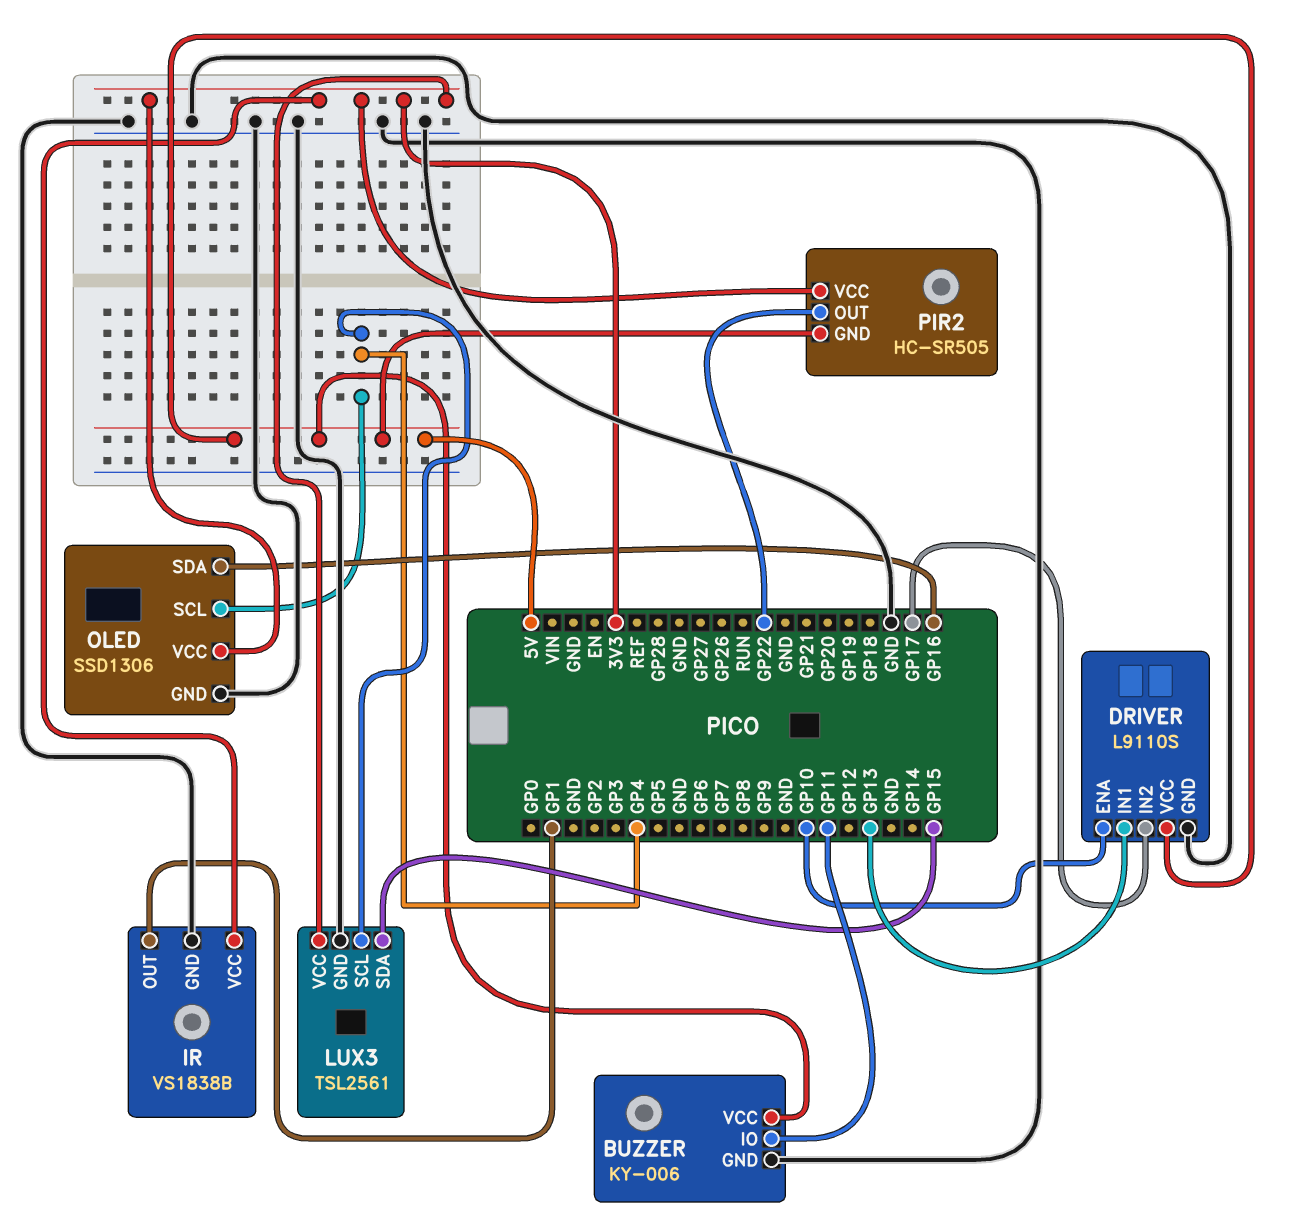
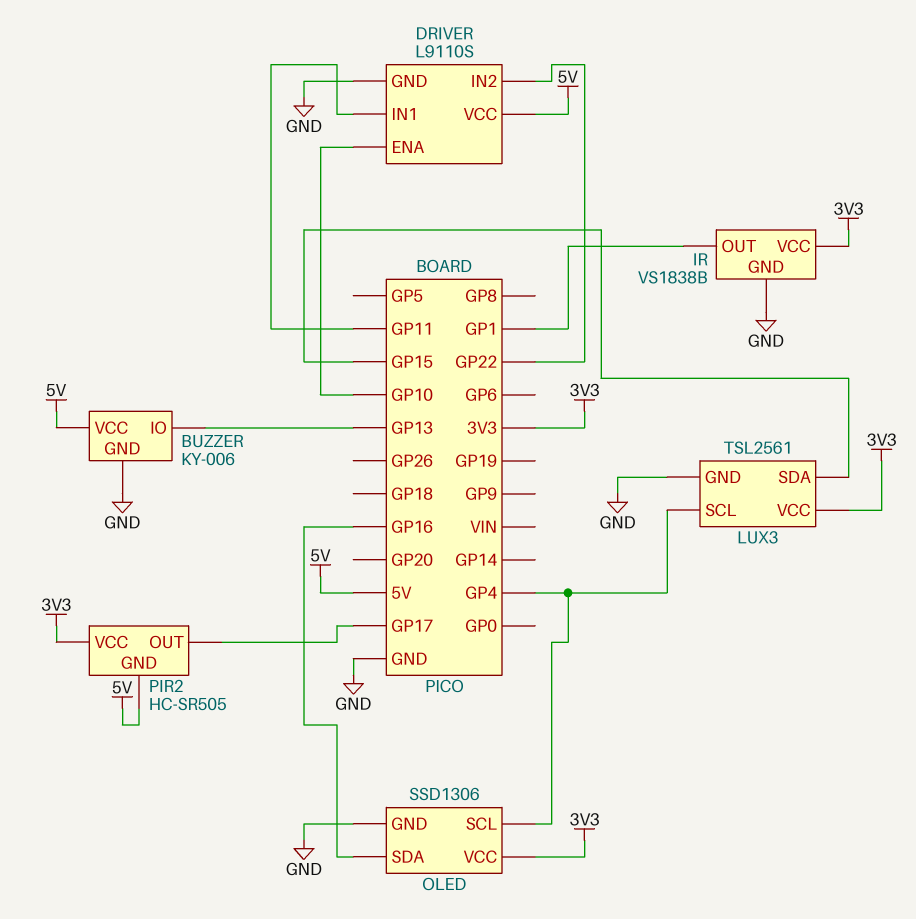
BUZZER pin IO: GP11 -> GP13
DRIVER pin IN1: GP13 -> GP11
DRIVER pin IN2: GP17 -> GP22
PIR2 pin OUT: GP22 -> GP17

